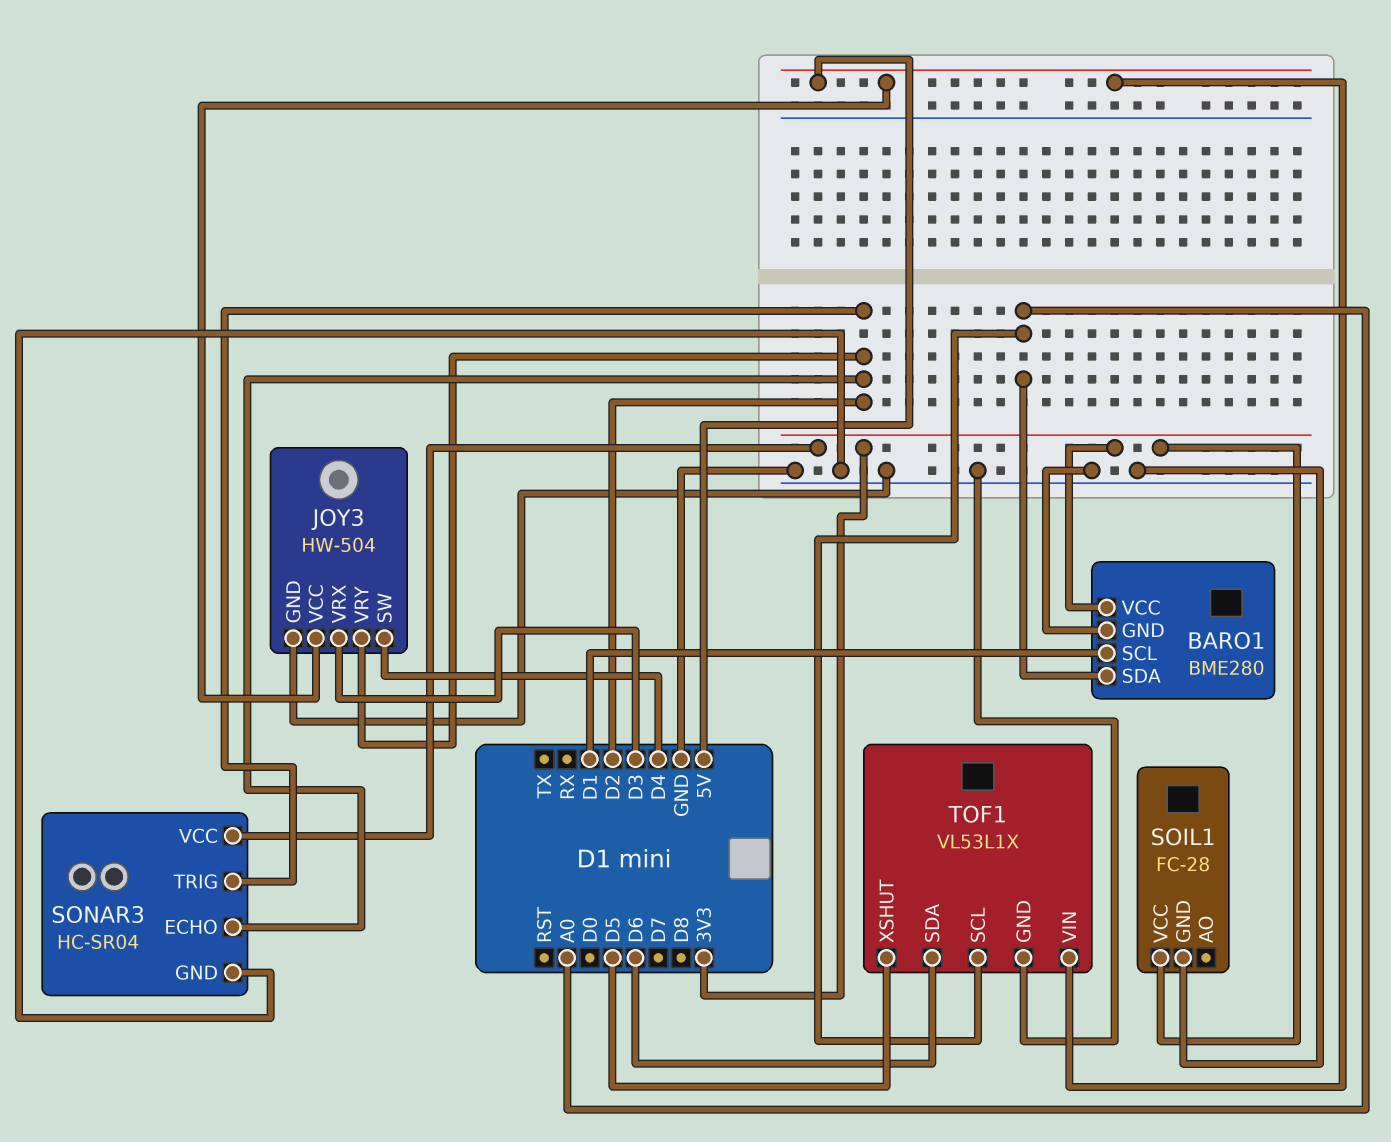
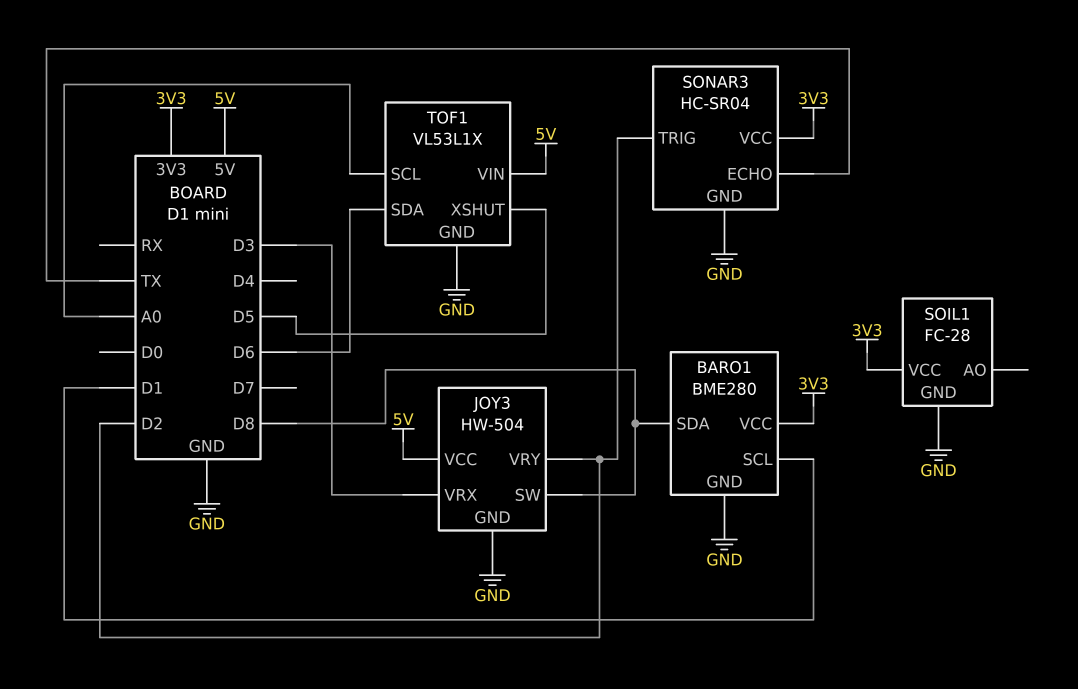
BARO1 pin SDA: A0 -> D8
JOY3 pin SW: D4 -> D8
SONAR3 pin ECHO: D2 -> TX

